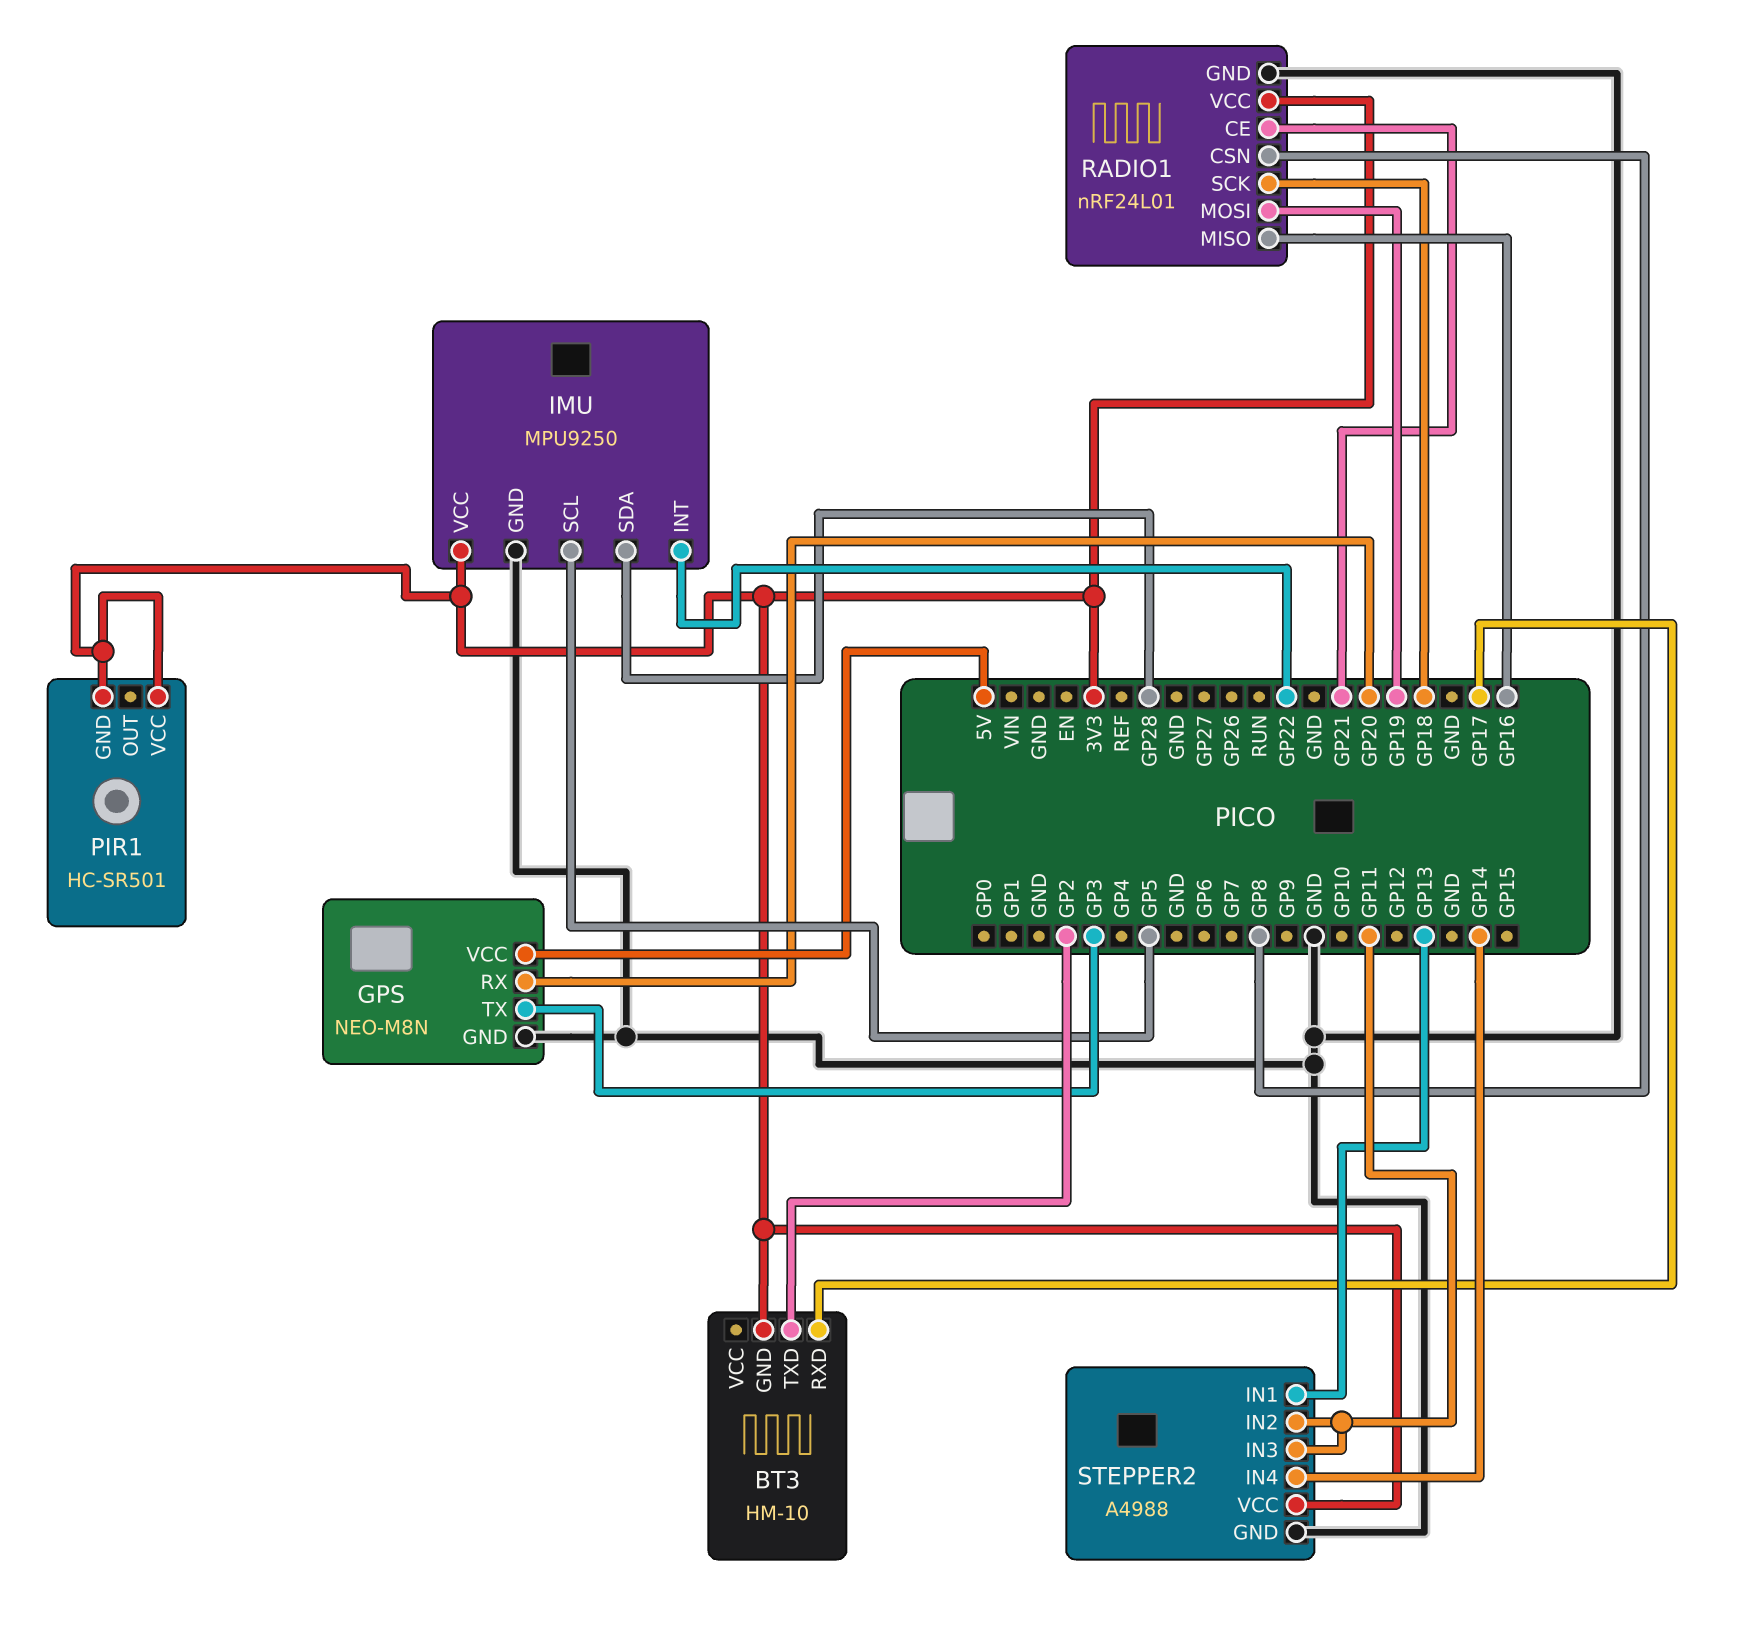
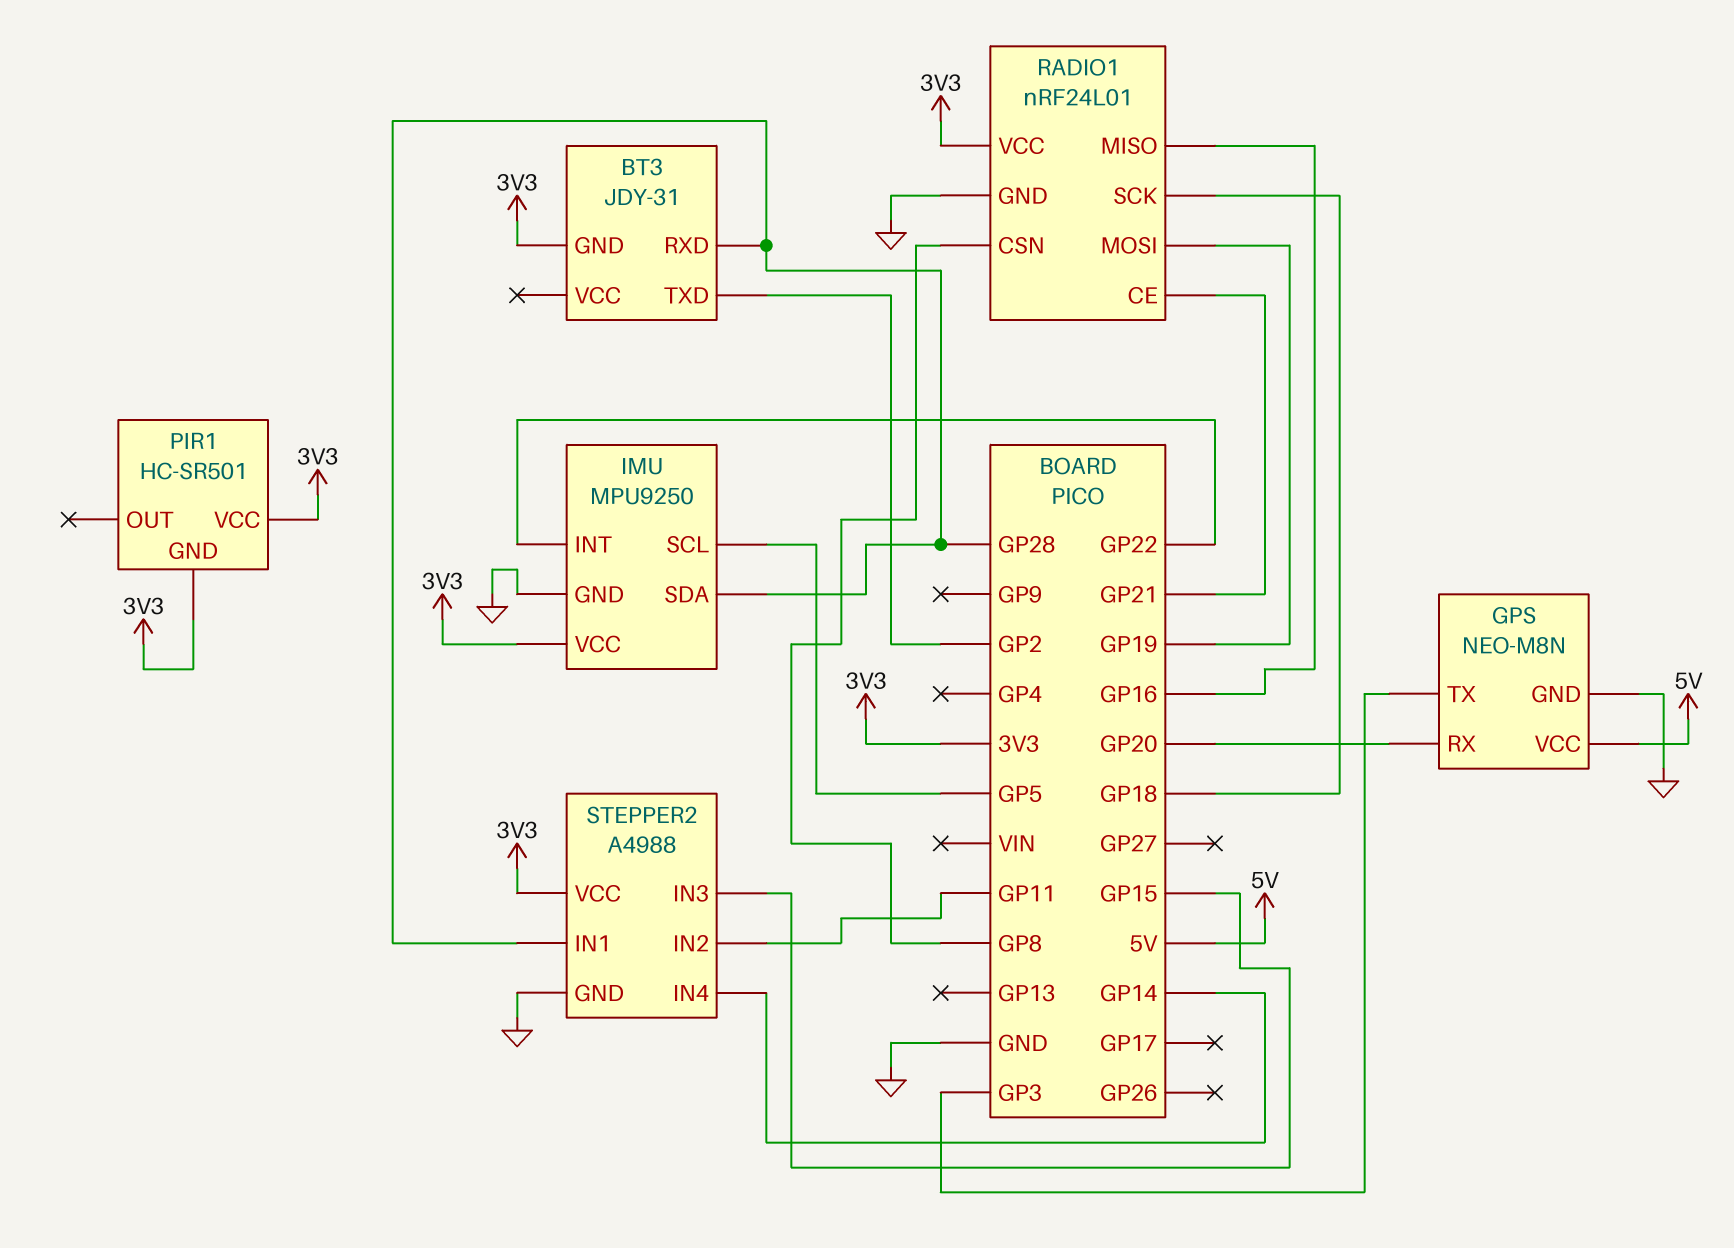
BT3: HM-10 -> JDY-31
BT3 pin RXD: GP17 -> GP28
STEPPER2 pin IN1: GP13 -> GP28
STEPPER2 pin IN3: GP11 -> GP15

